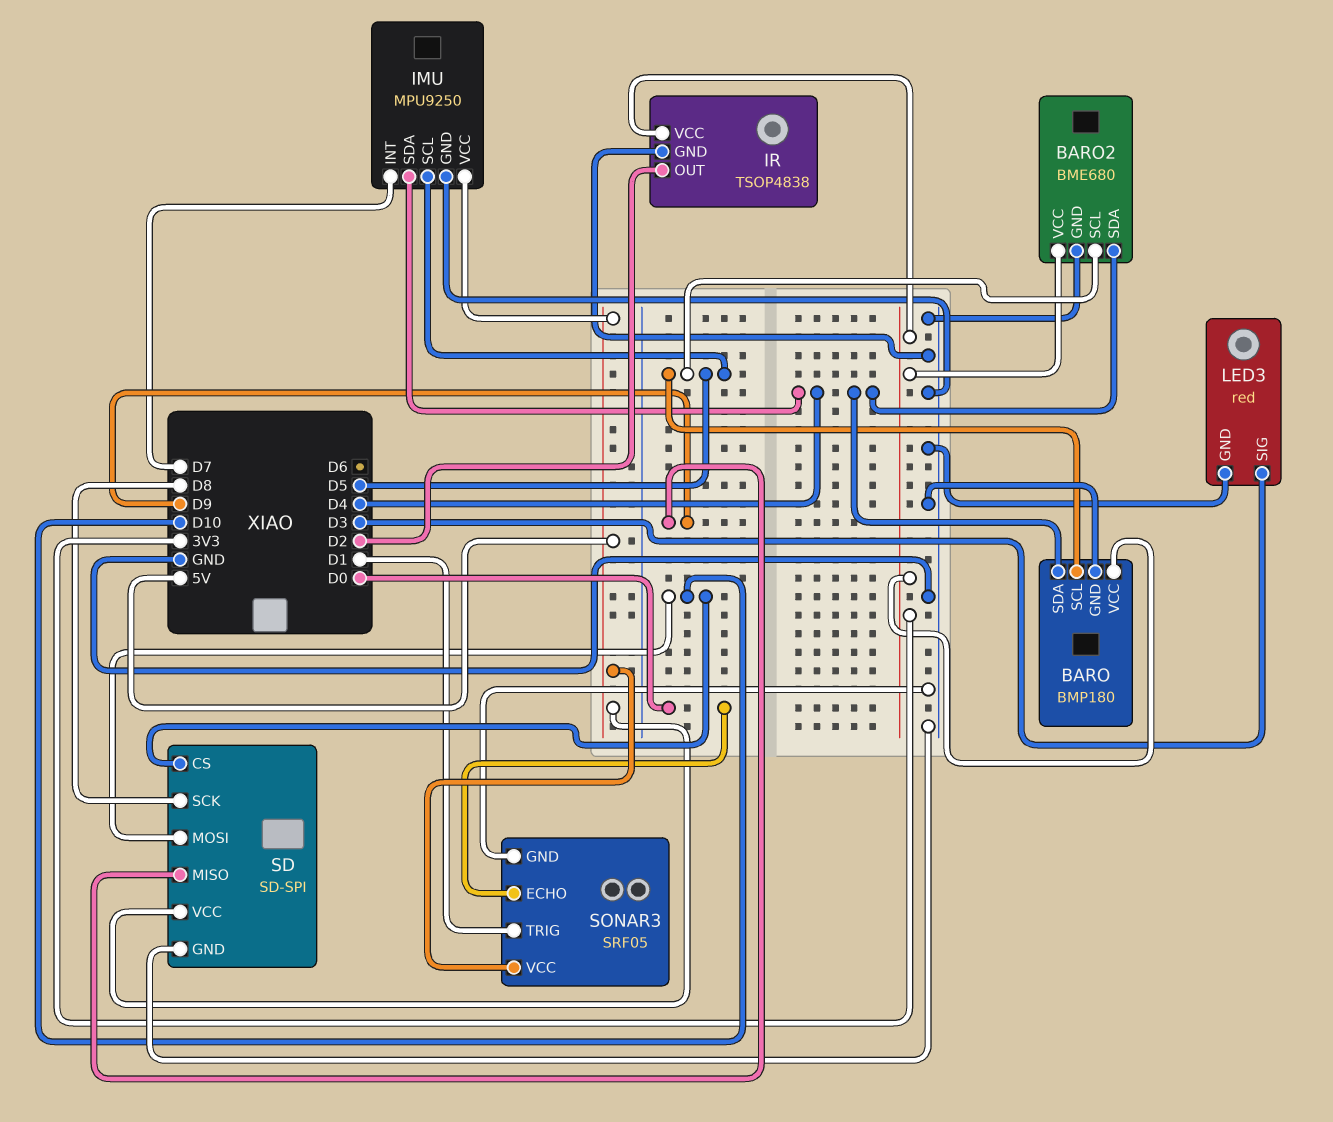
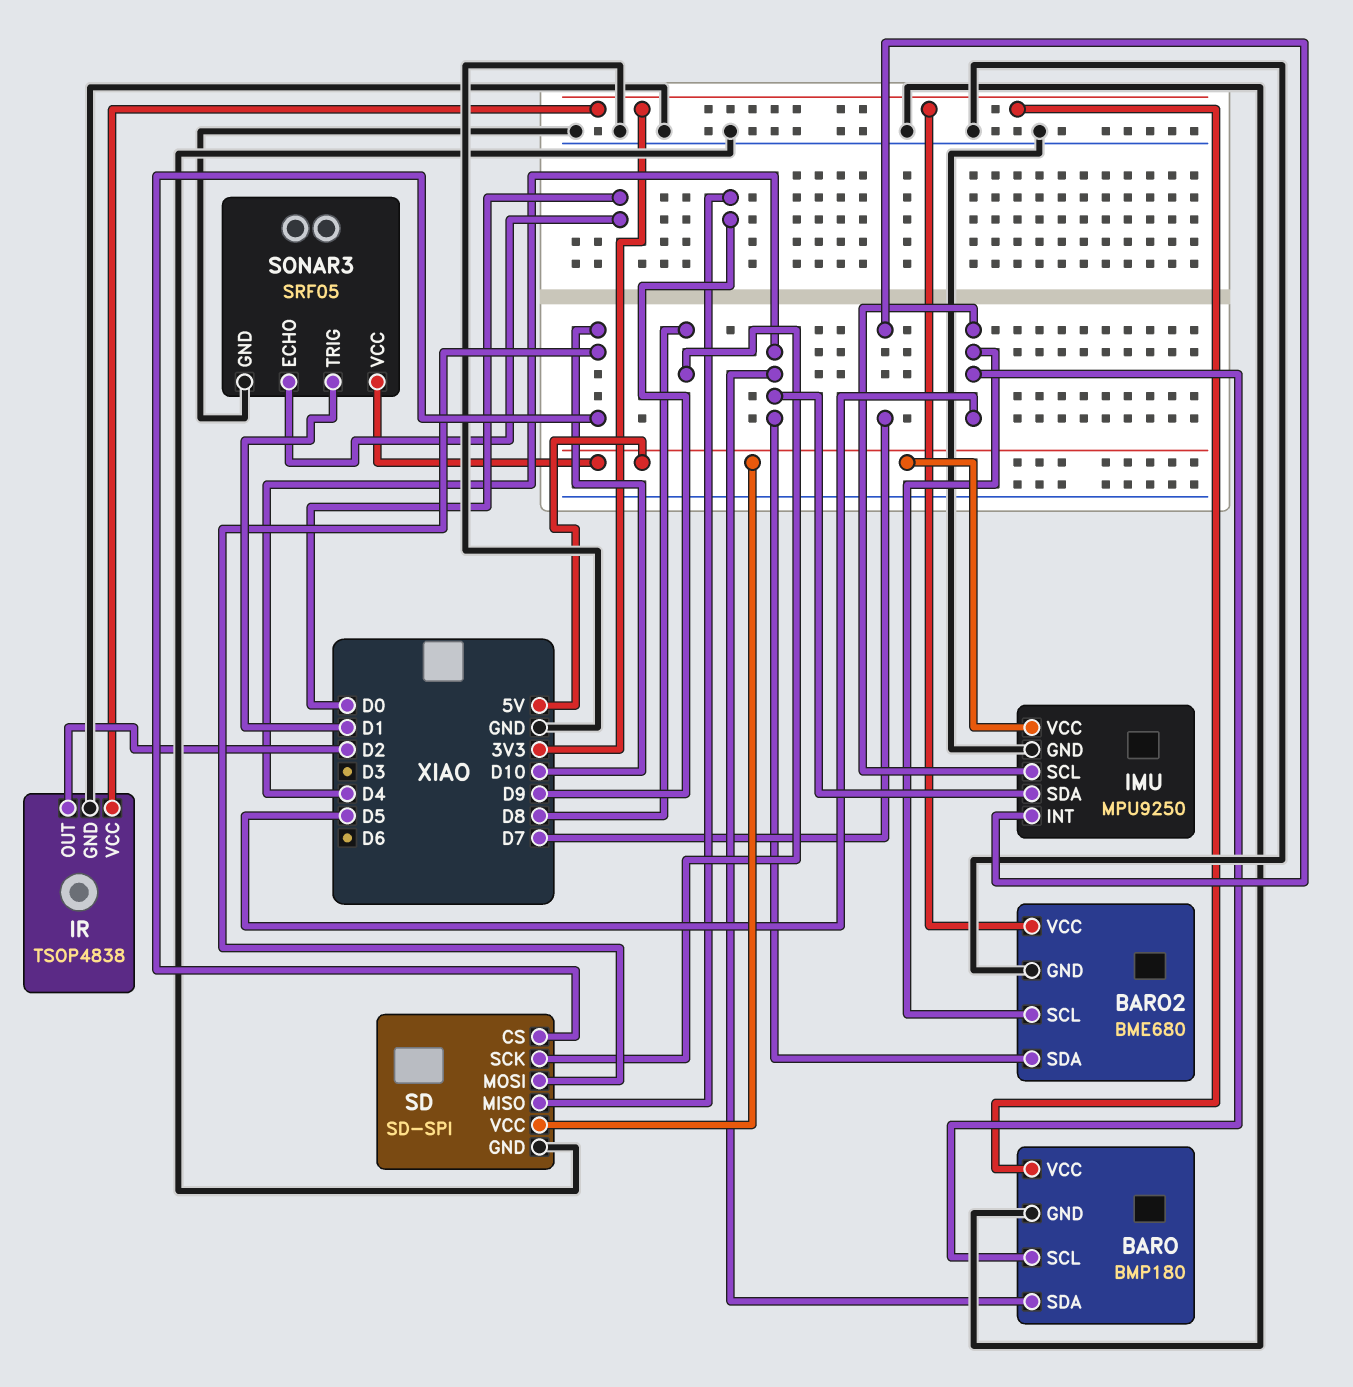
LED3: red -> none
LED3 pin GND: GND -> none
LED3 pin SIG: D3 -> none

